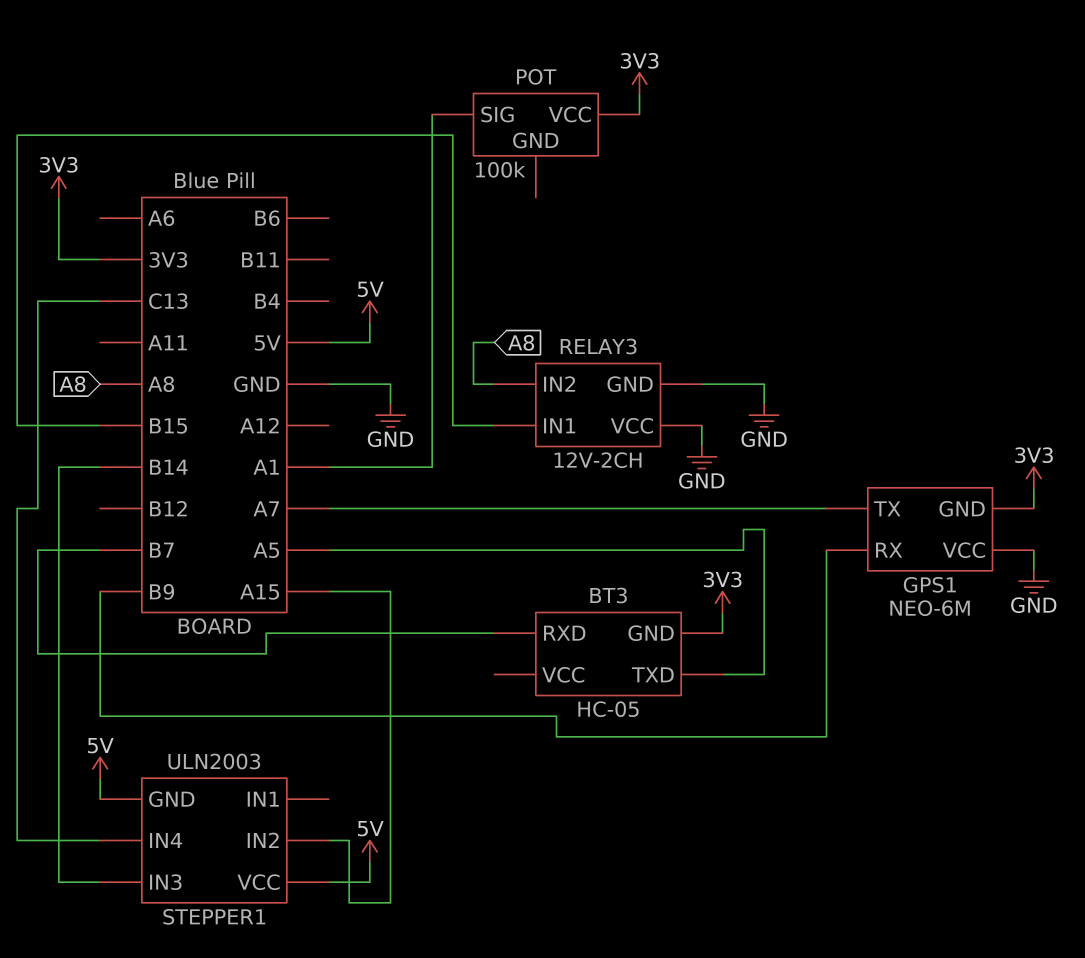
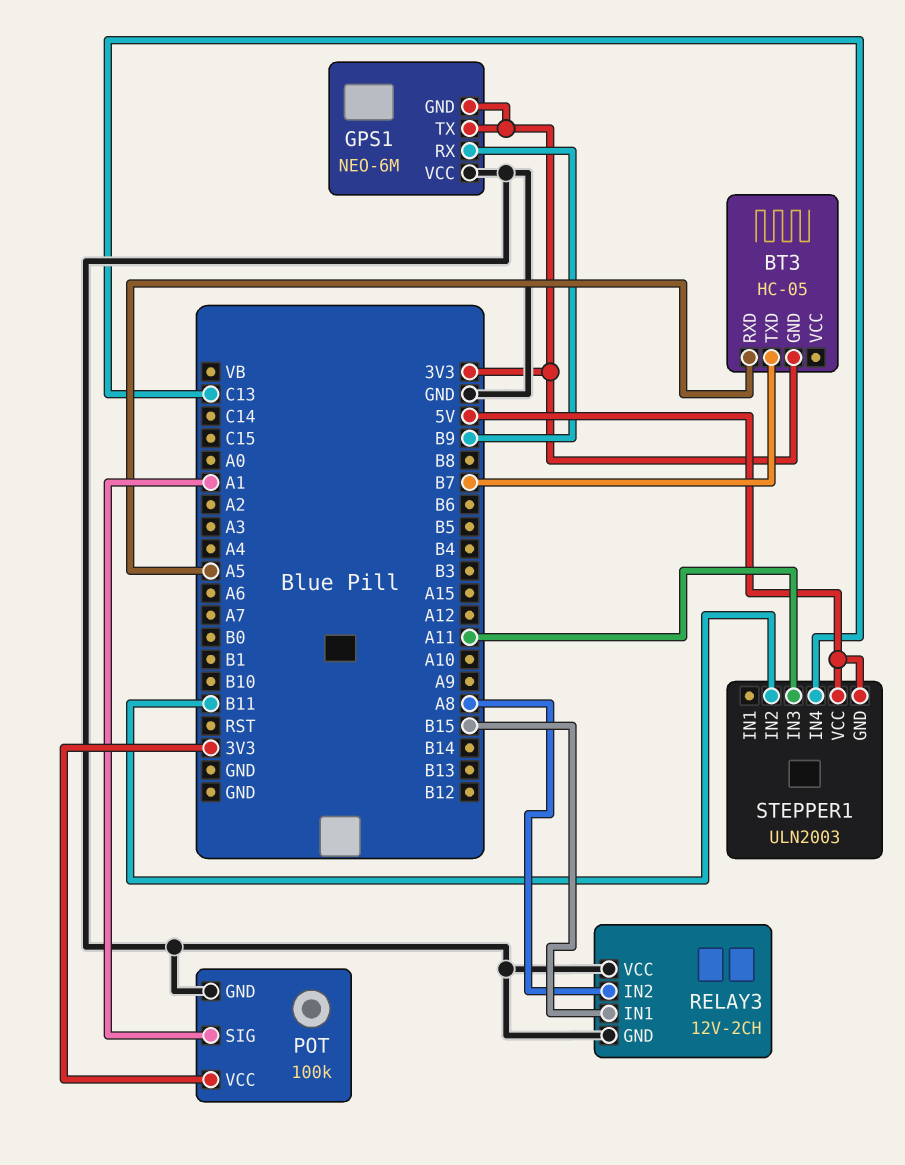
BT3 pin RXD: B7 -> A5
BT3 pin TXD: A5 -> B7
GPS1 pin TX: A7 -> 3V3
POT pin GND: none -> GND
STEPPER1 pin IN2: A15 -> B11
STEPPER1 pin IN3: B14 -> A11

